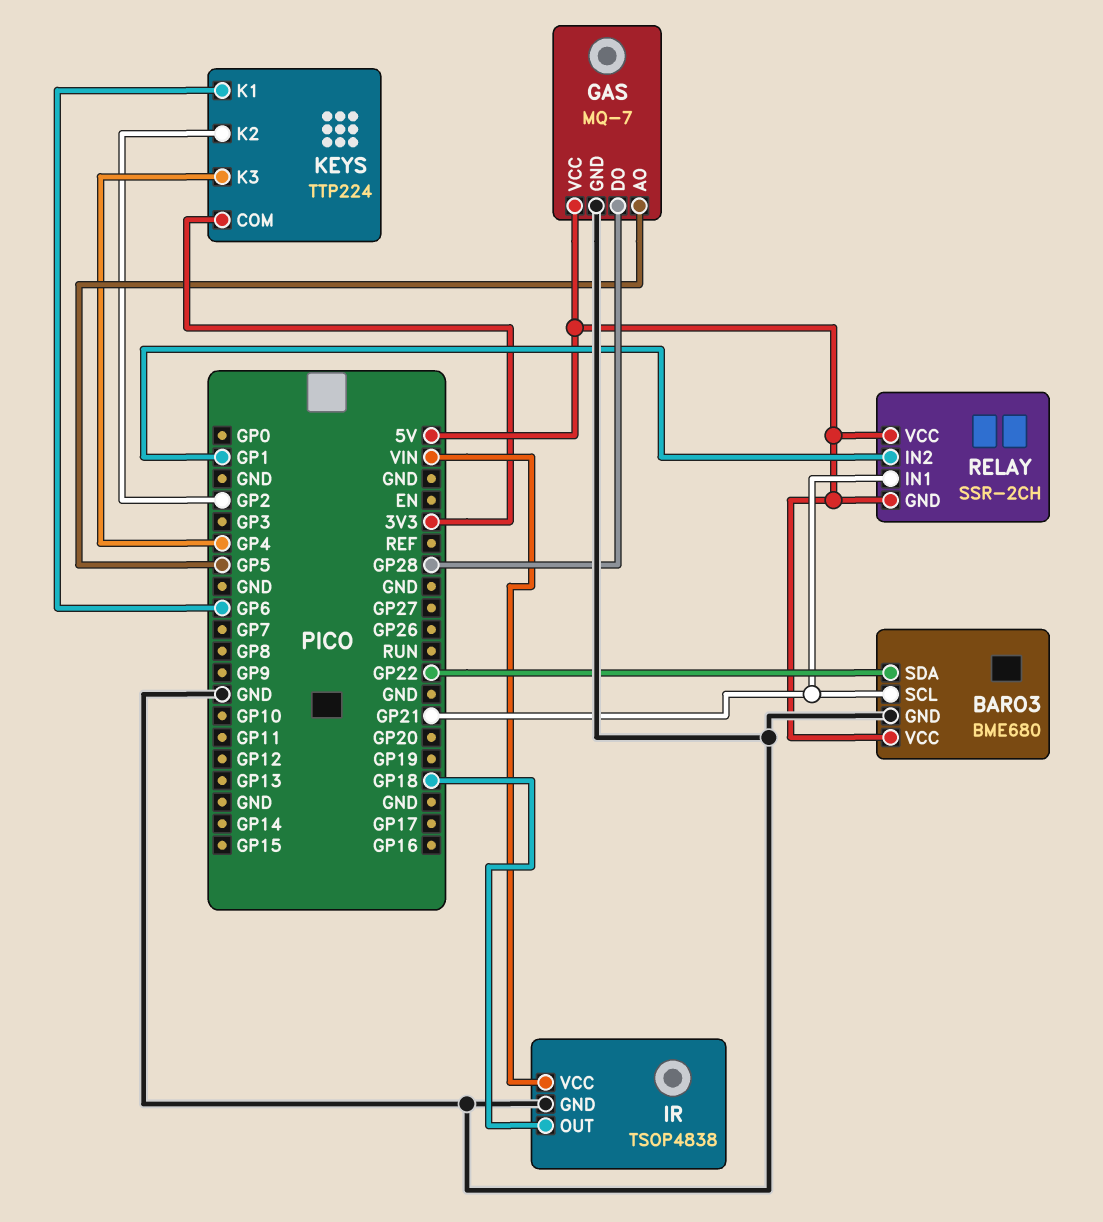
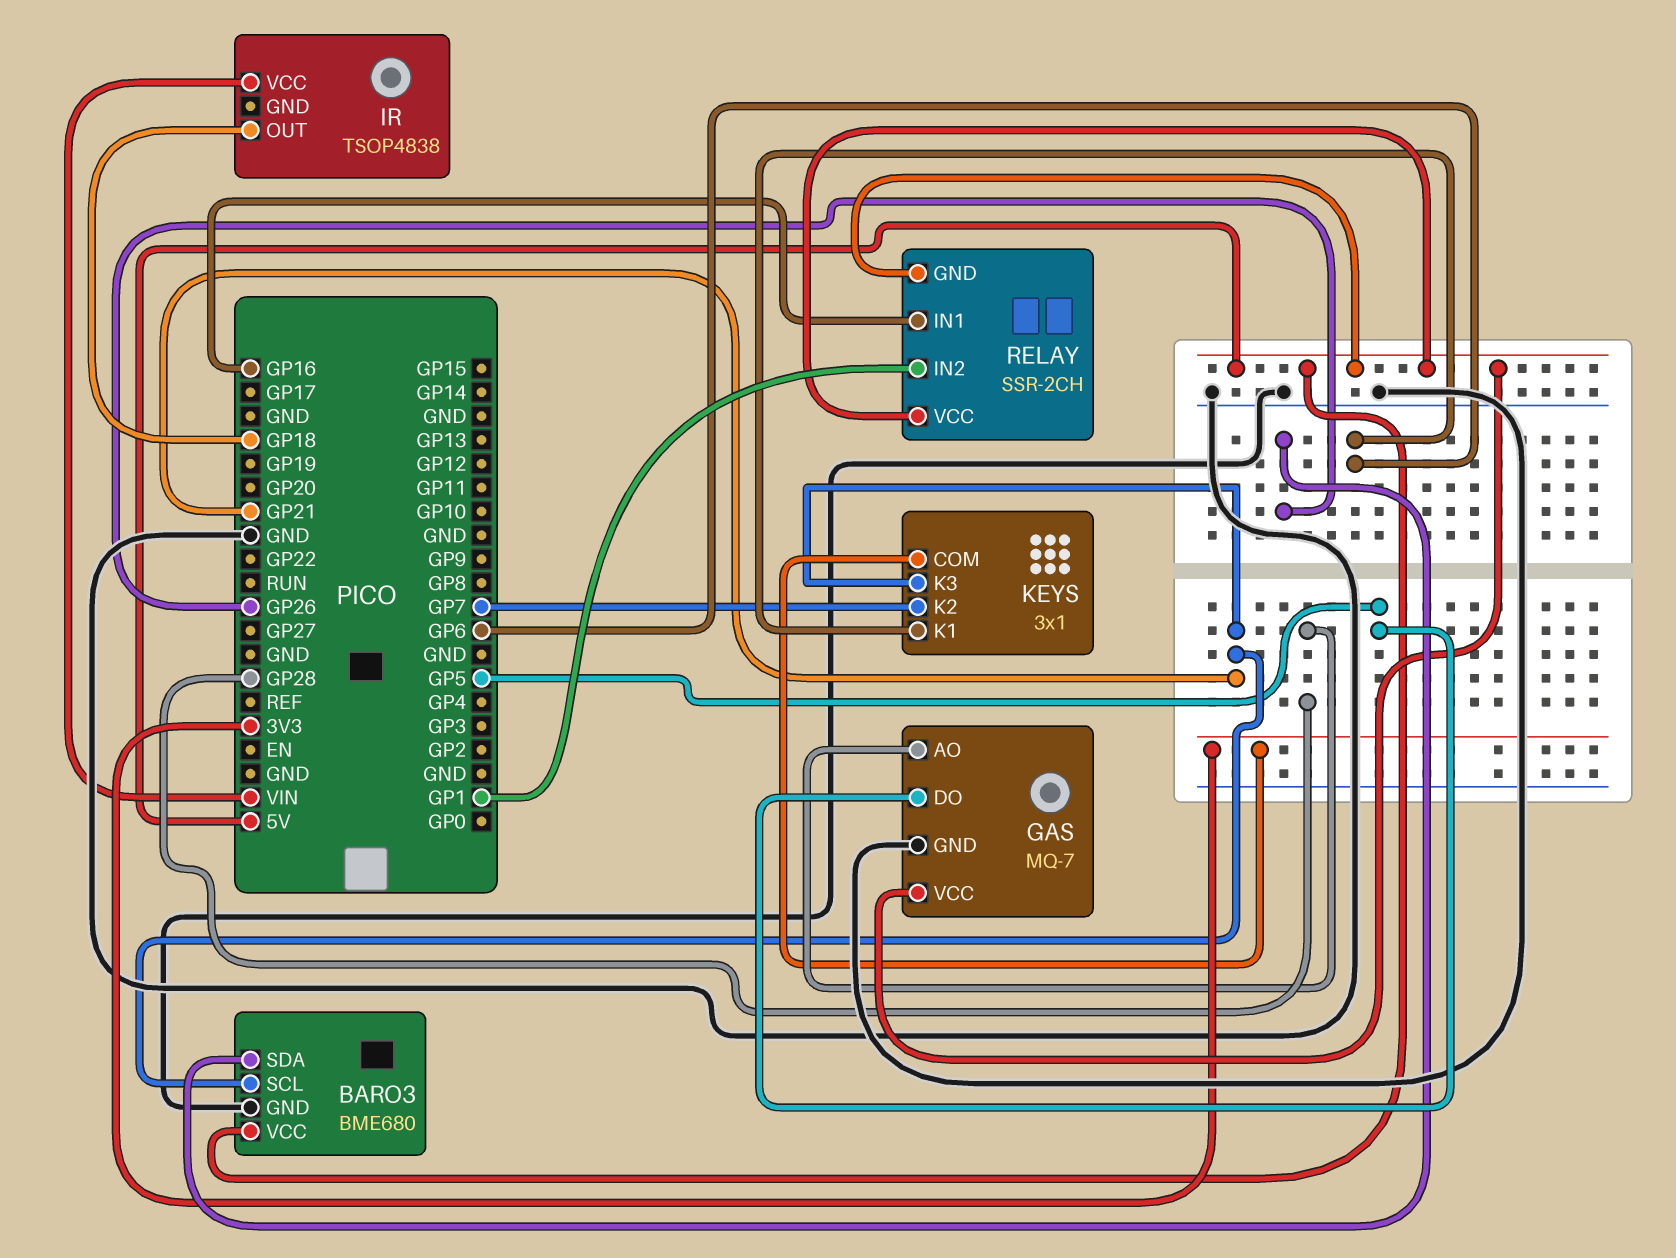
BARO3 pin SDA: GP22 -> GP26
GAS pin AO: GP5 -> GP28
GAS pin DO: GP28 -> GP5
IR pin GND: GND -> none
KEYS: TTP224 -> 3x1
KEYS pin K2: GP2 -> GP7
KEYS pin K3: GP4 -> GP21
RELAY pin IN1: GP21 -> GP16

